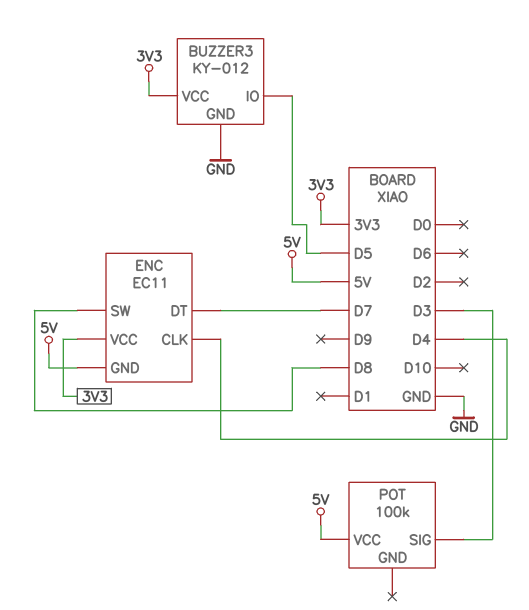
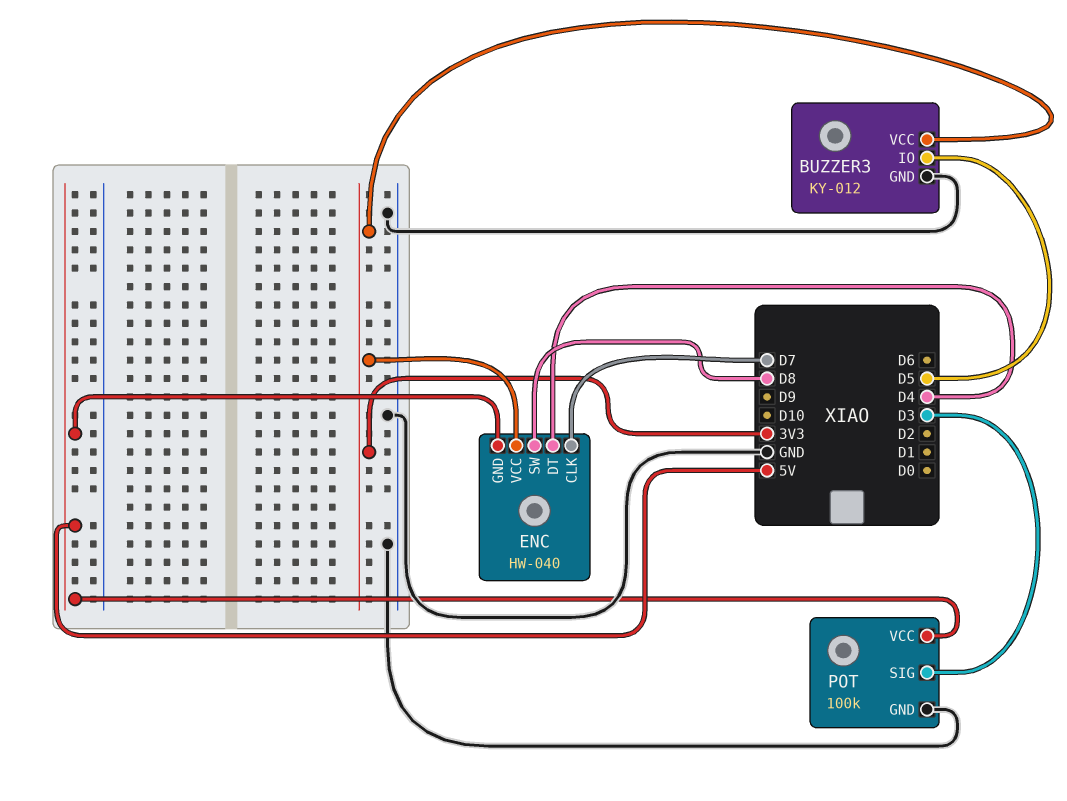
ENC: EC11 -> HW-040
ENC pin CLK: D4 -> D7
ENC pin DT: D7 -> D4
POT pin GND: none -> GND

